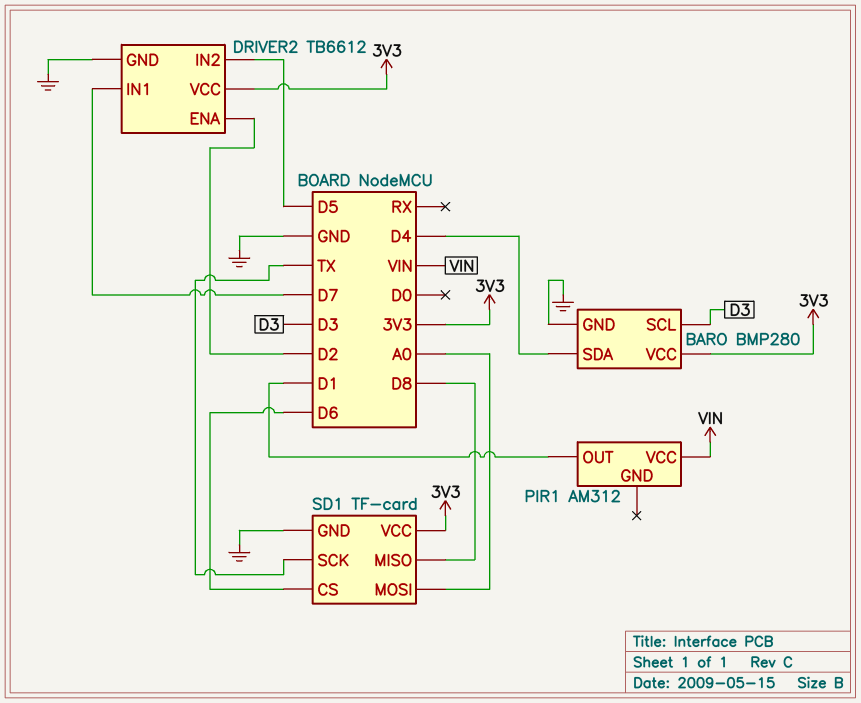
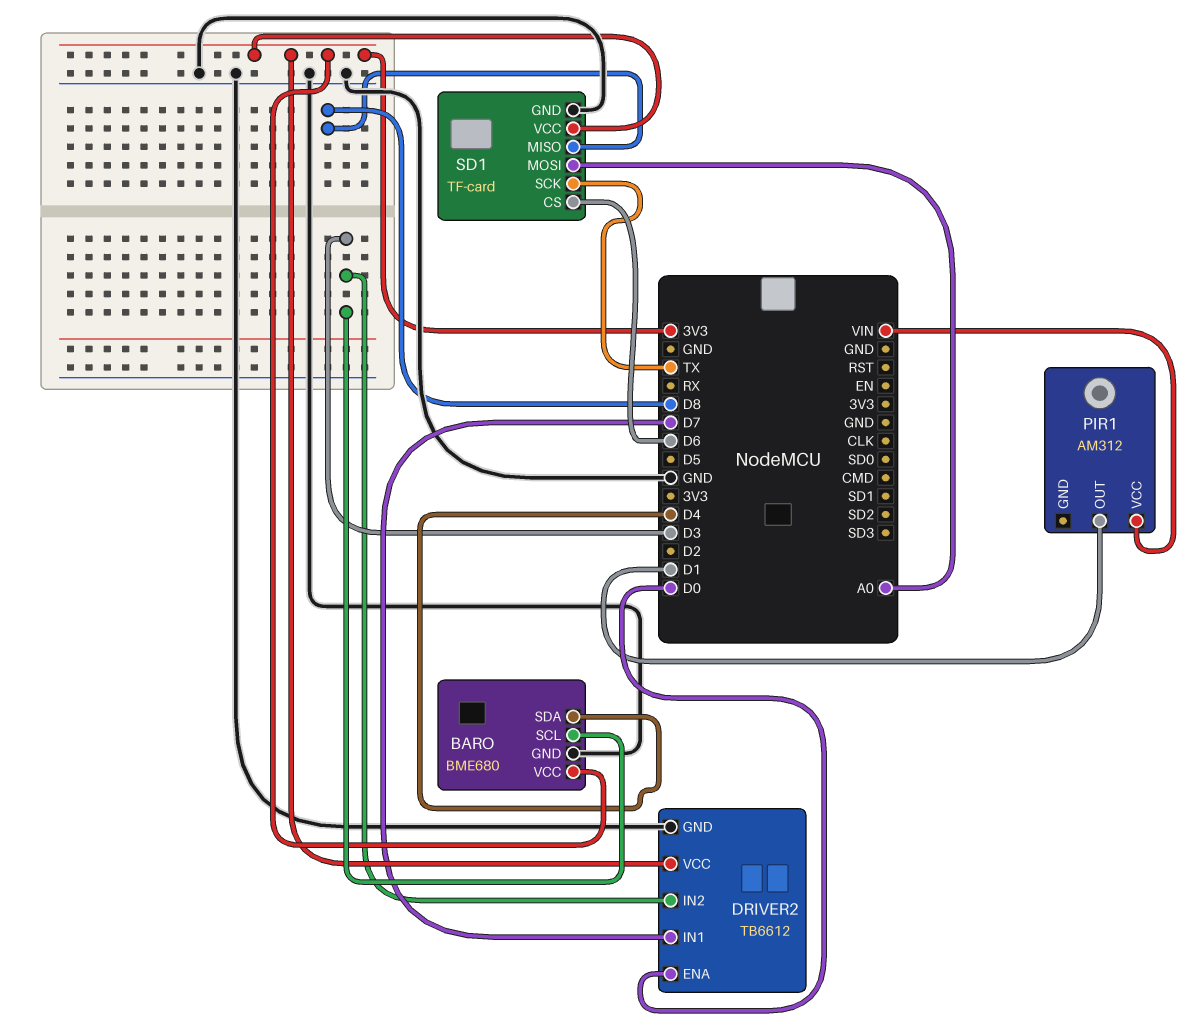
BARO: BMP280 -> BME680
DRIVER2 pin ENA: D2 -> D0
DRIVER2 pin IN2: D5 -> D3

